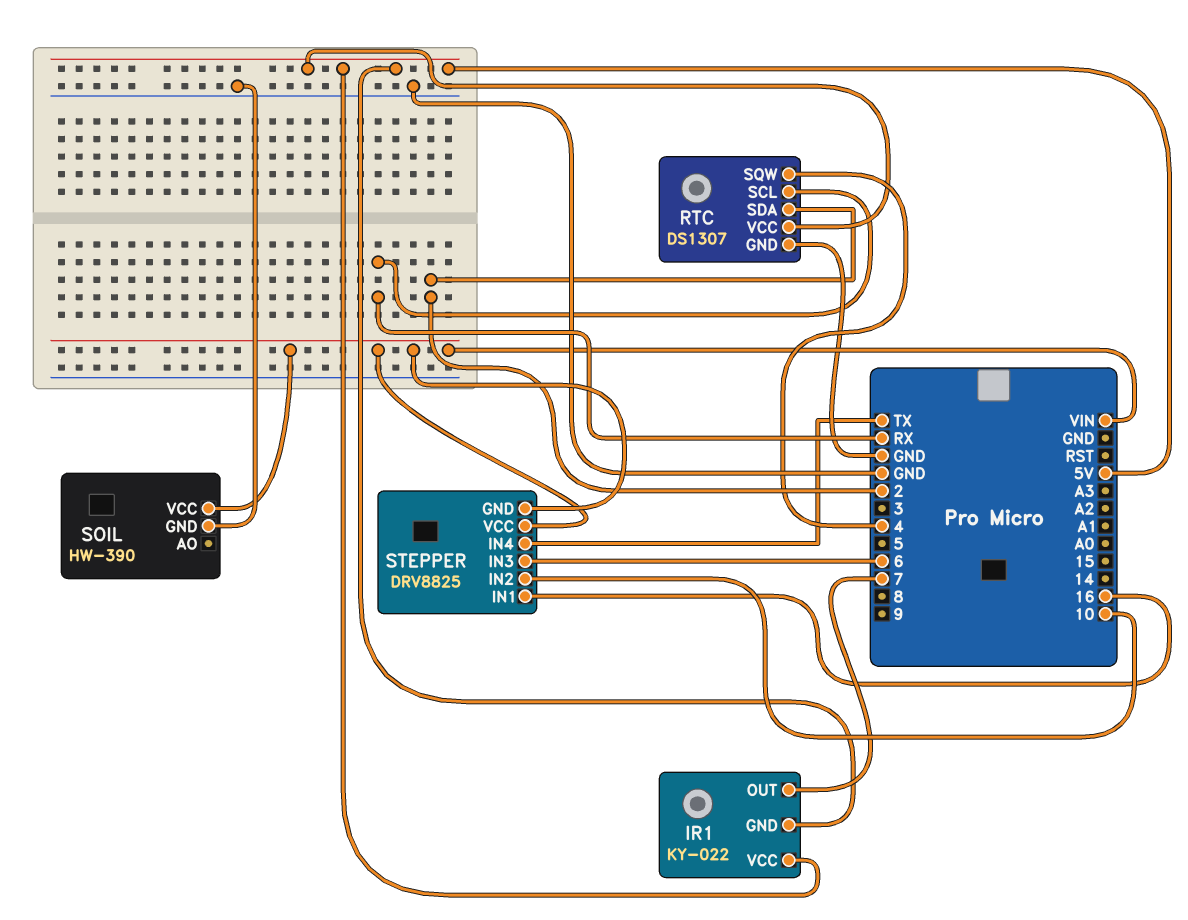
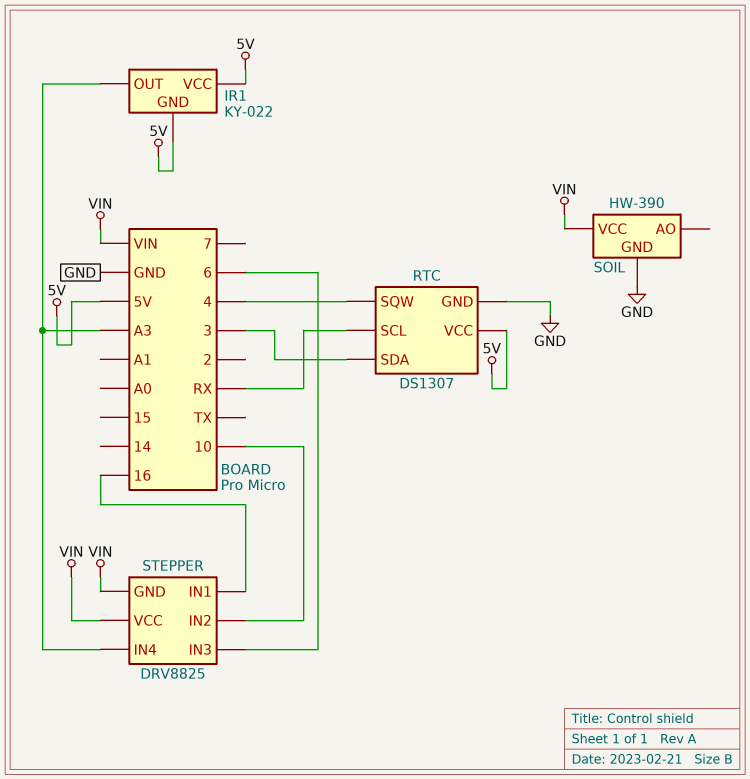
IR1 pin OUT: 7 -> A3
RTC pin SDA: 2 -> 3
STEPPER pin IN4: TX -> A3

